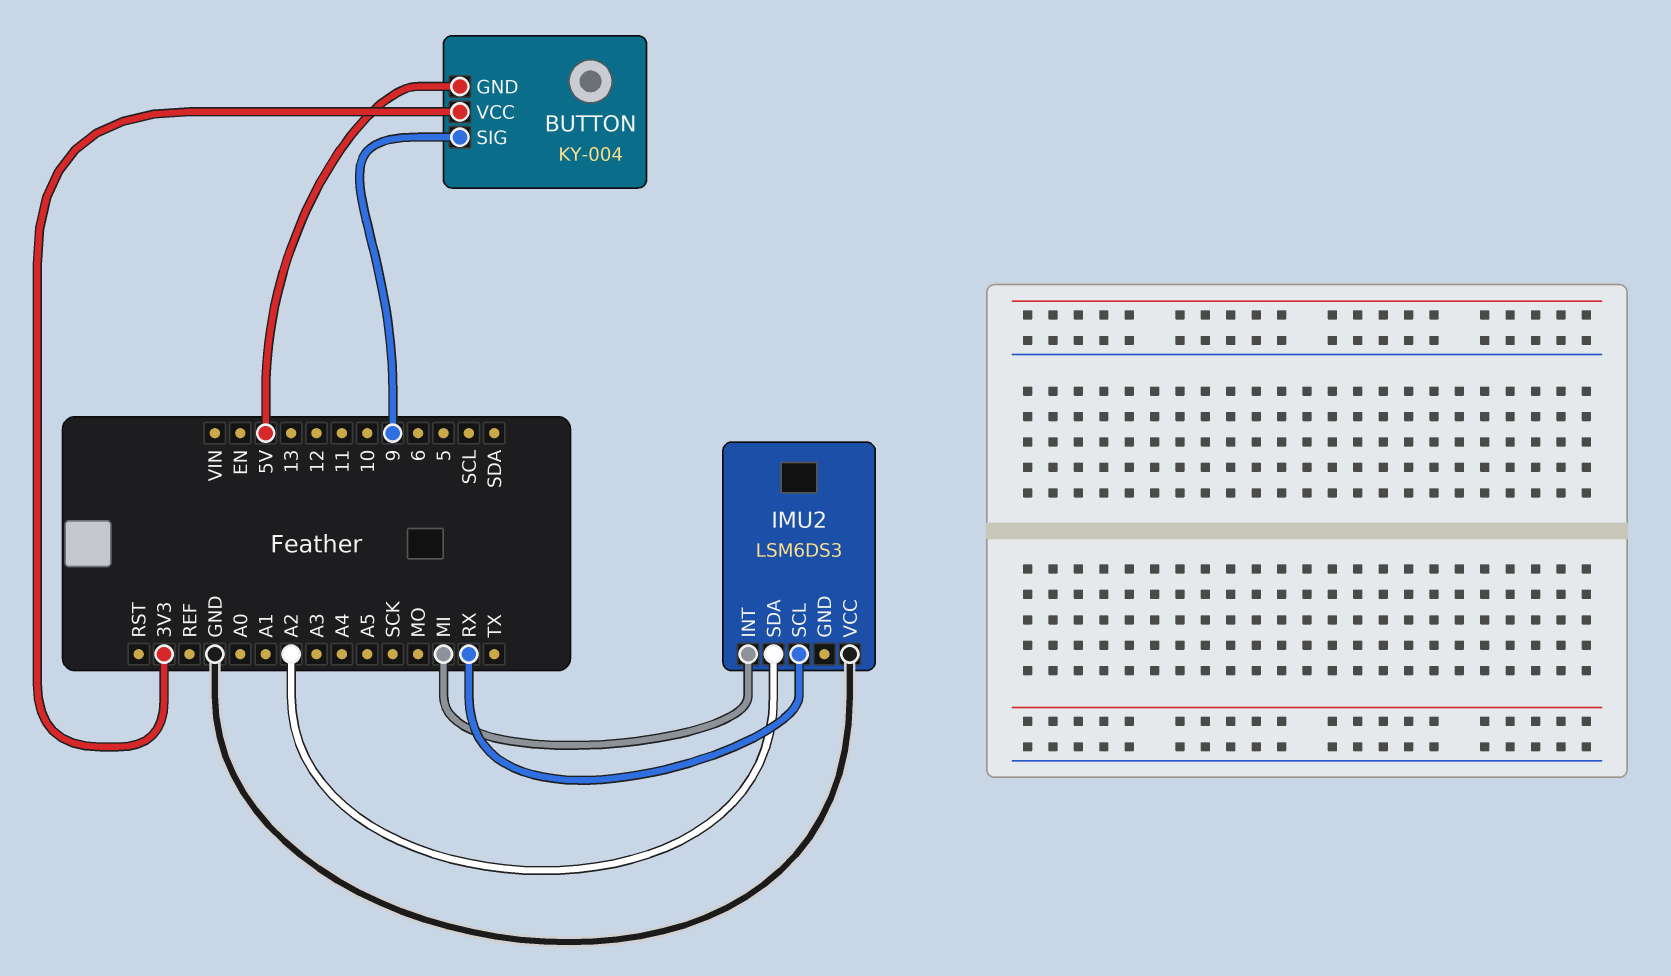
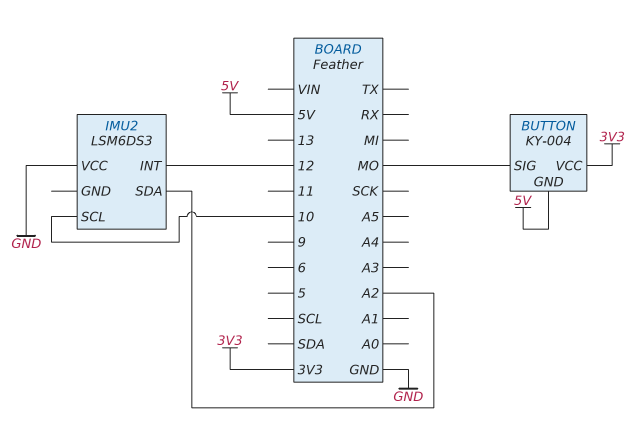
BUTTON pin SIG: 9 -> MO
IMU2 pin INT: MI -> 12
IMU2 pin SCL: RX -> 10

